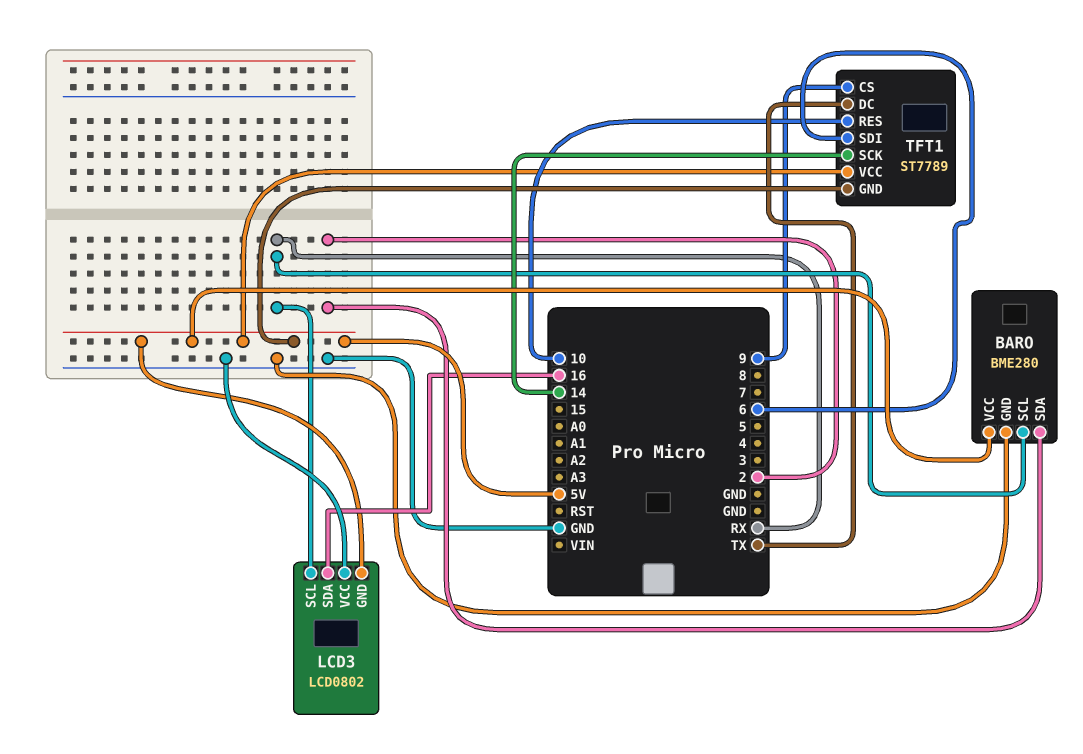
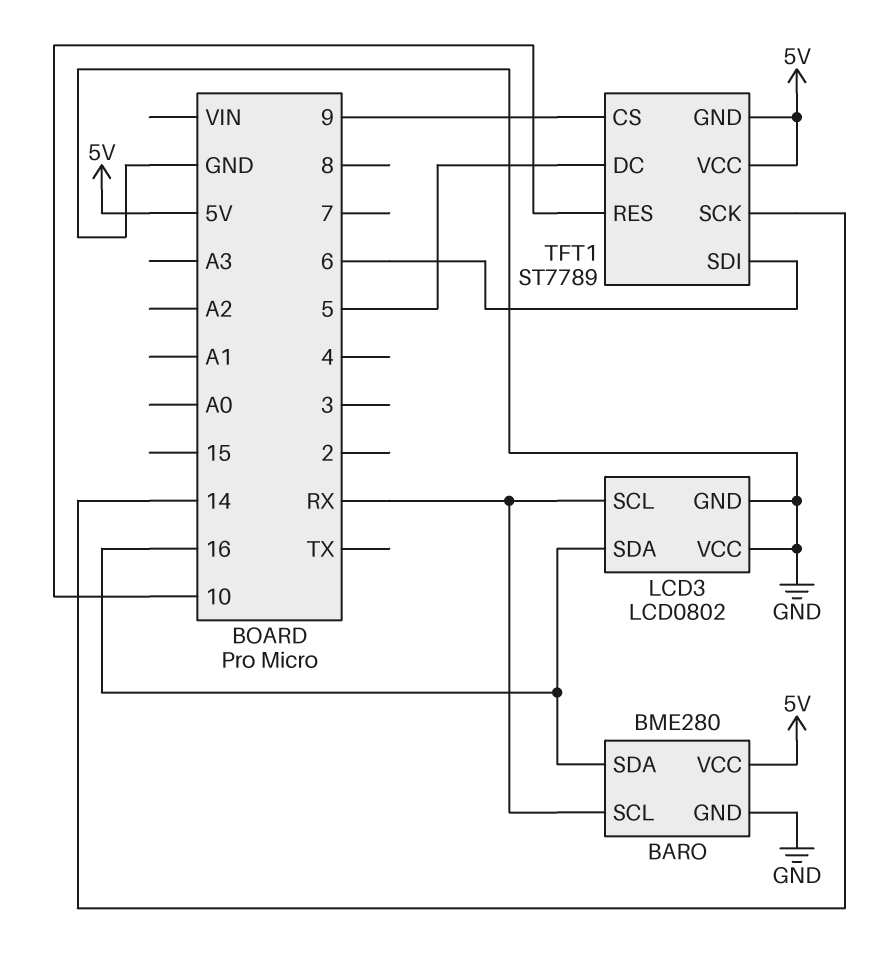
BARO pin SDA: 2 -> 16
LCD3 pin GND: 5V -> GND
TFT1 pin DC: TX -> 5

